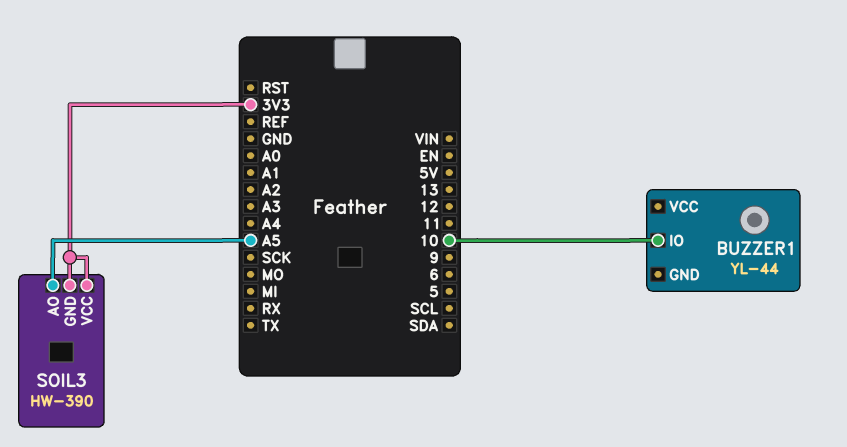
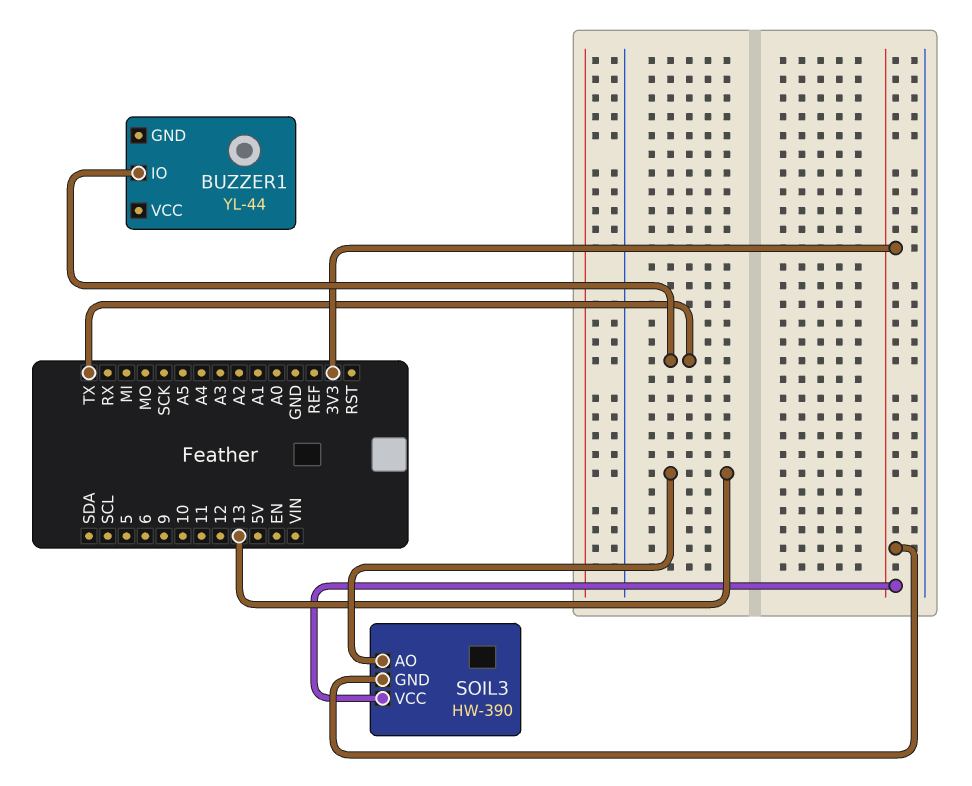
BUZZER1 pin IO: 10 -> TX
SOIL3 pin AO: A5 -> 13

